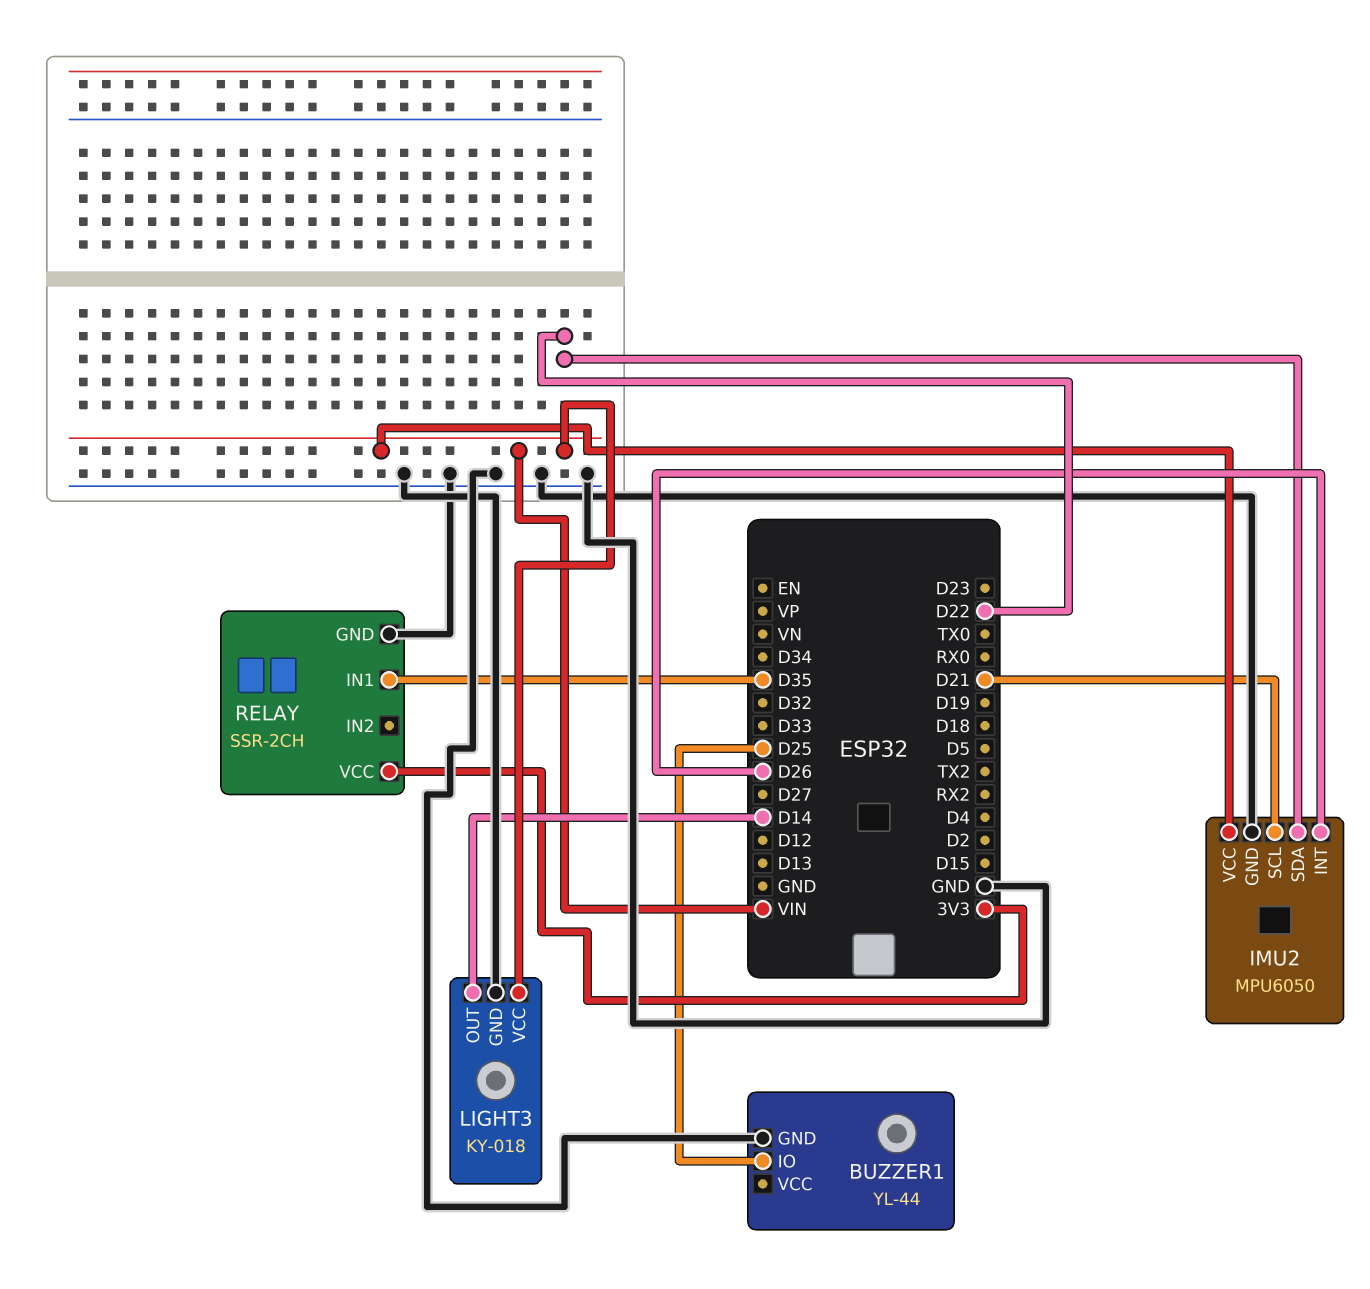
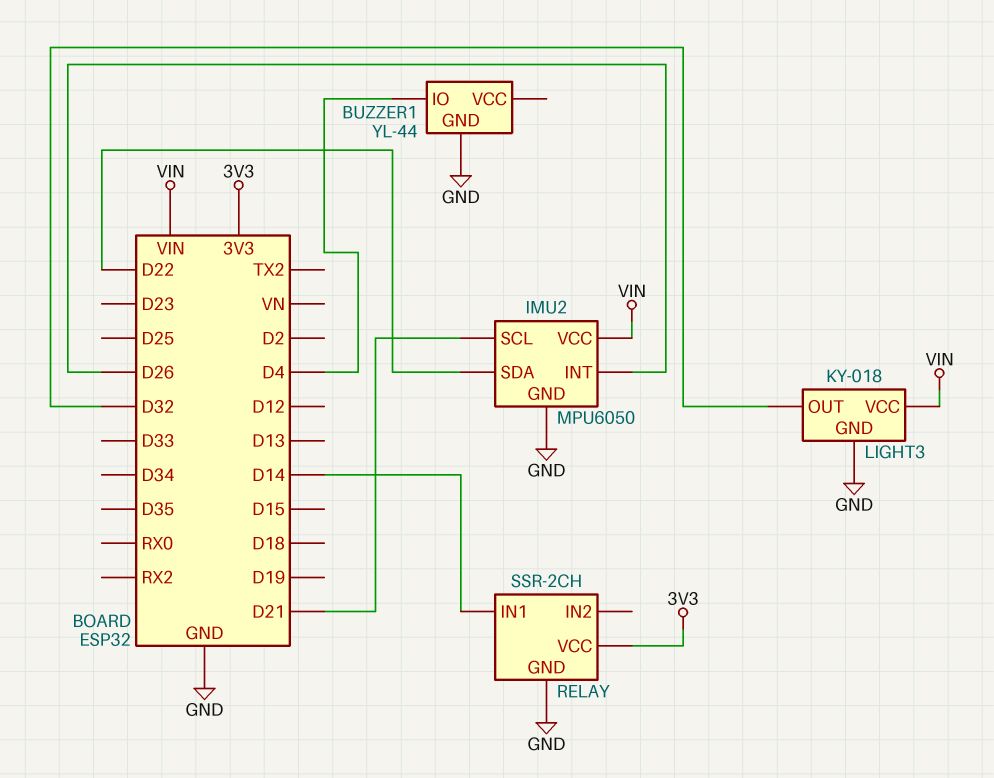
BUZZER1 pin IO: D25 -> D4
LIGHT3 pin OUT: D14 -> D32
RELAY pin IN1: D35 -> D14

